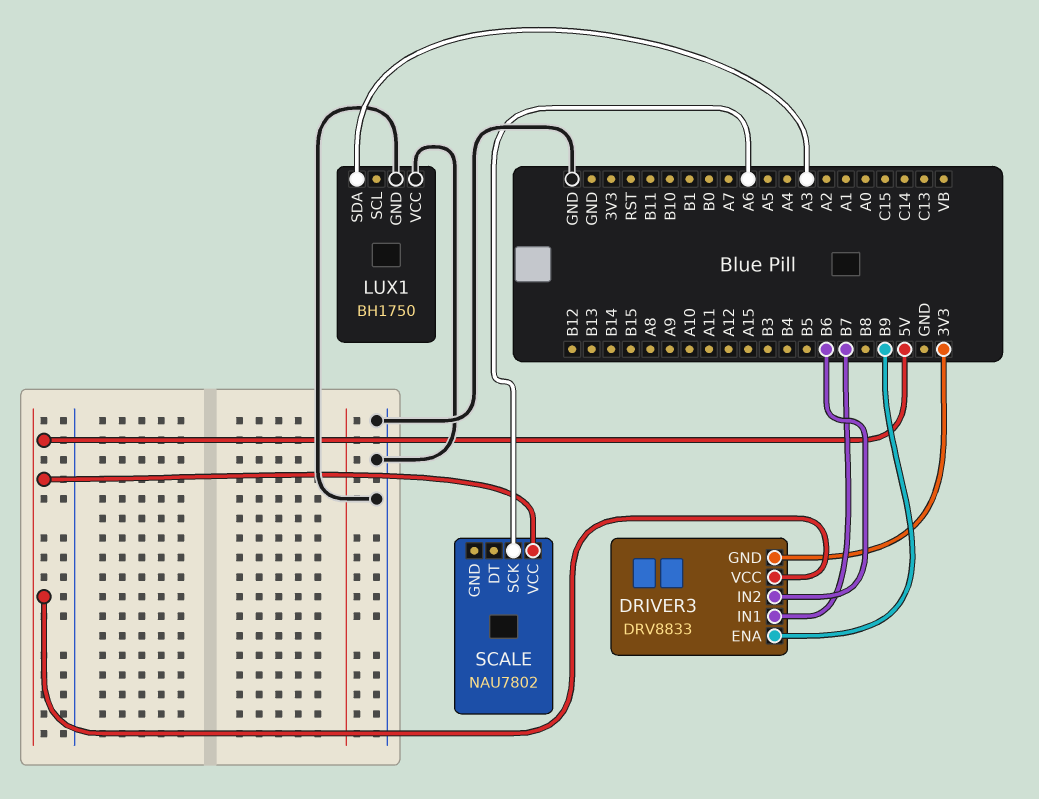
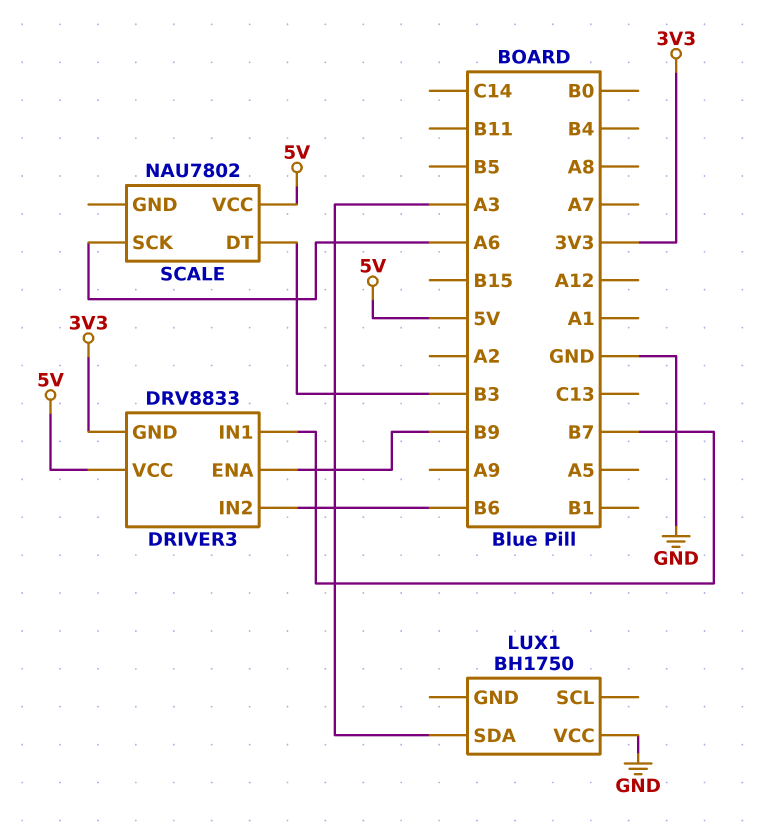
LUX1 pin GND: GND -> none
SCALE pin DT: none -> B3

